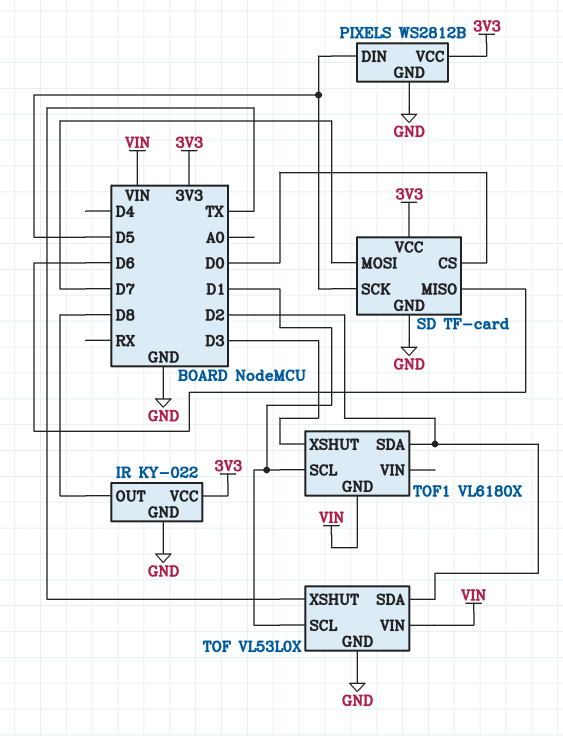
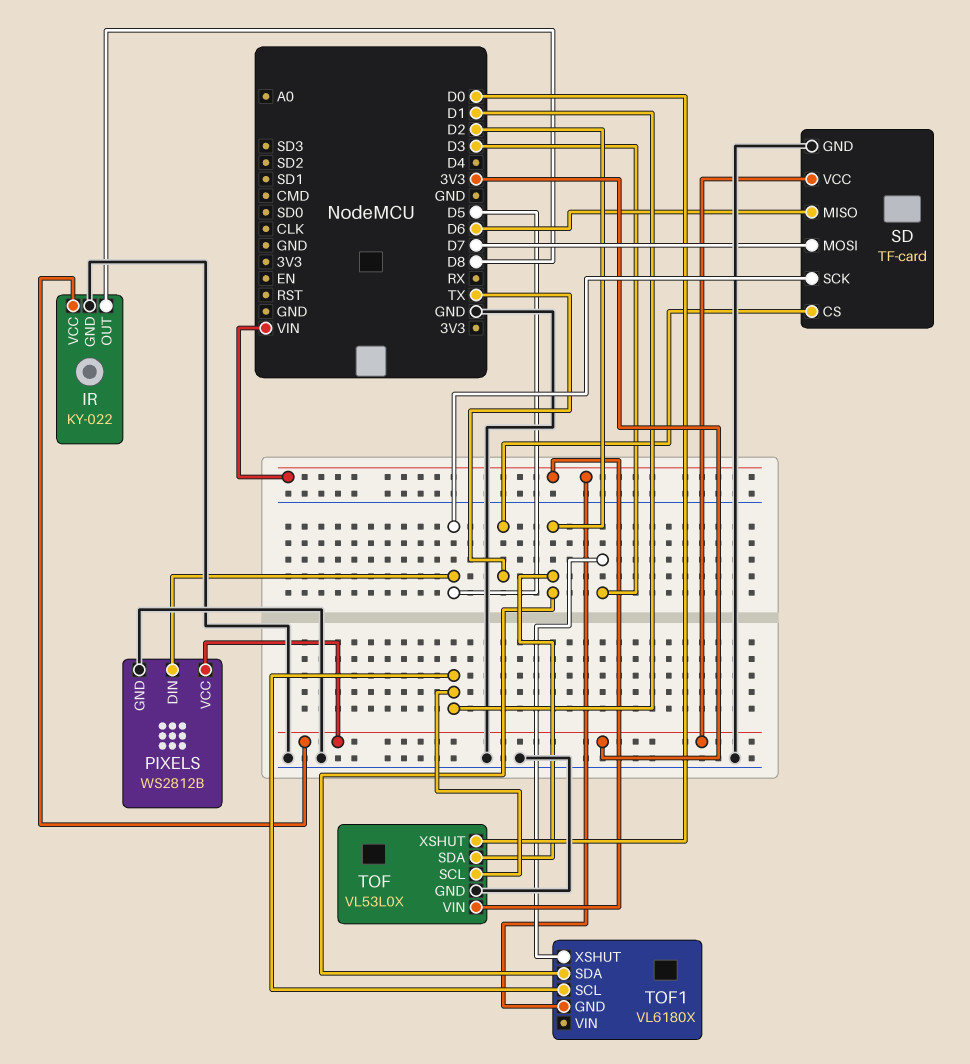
SD pin CS: D0 -> TX
TOF pin XSHUT: TX -> D0

